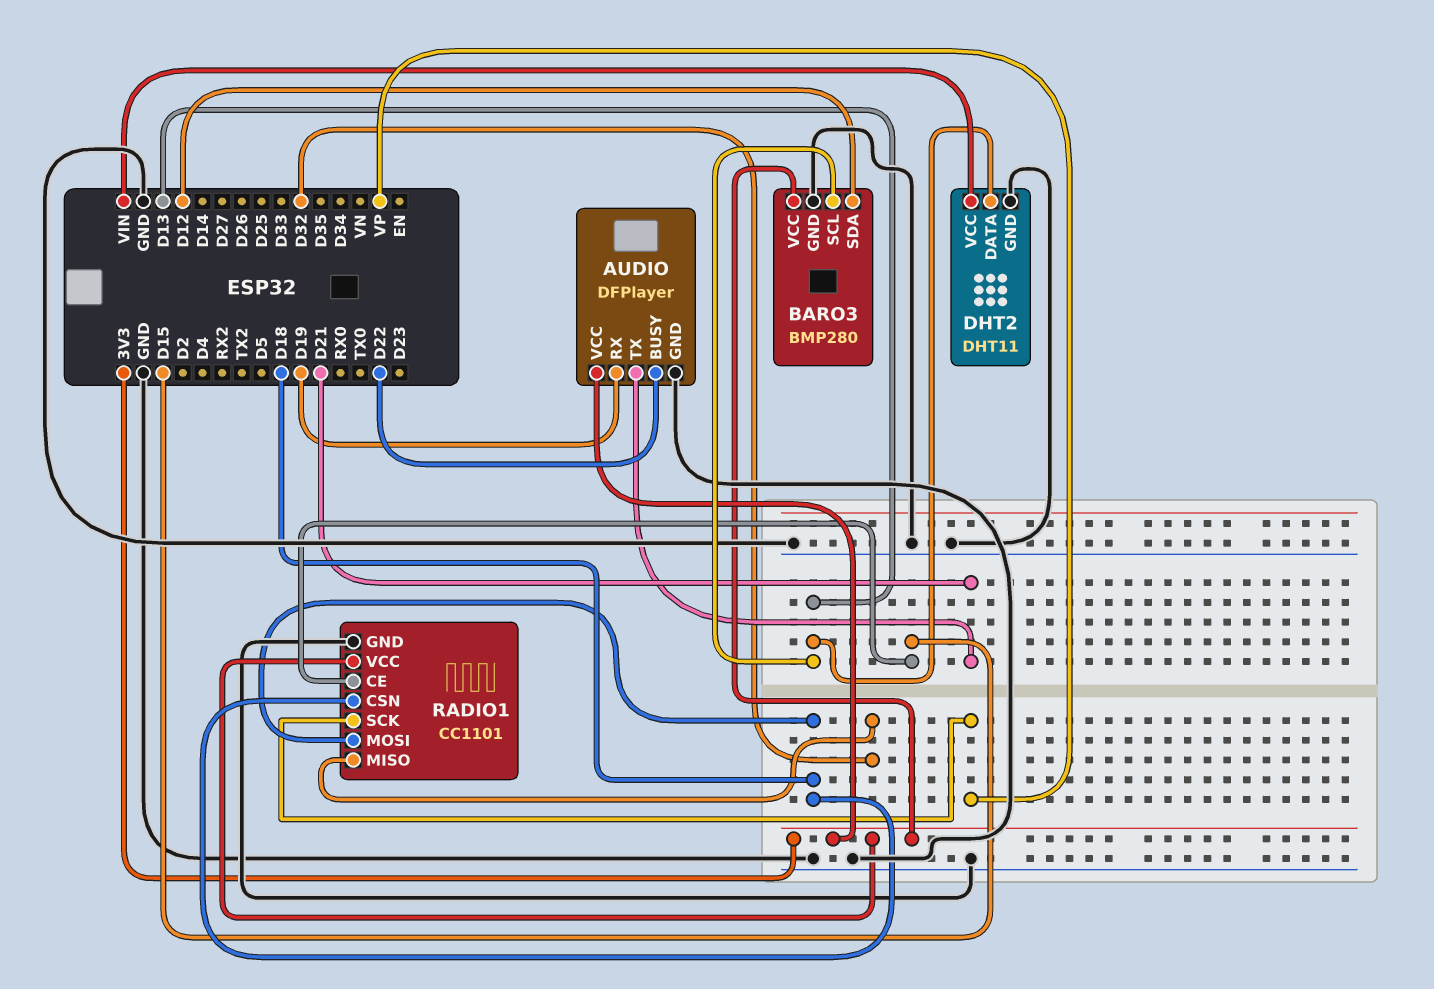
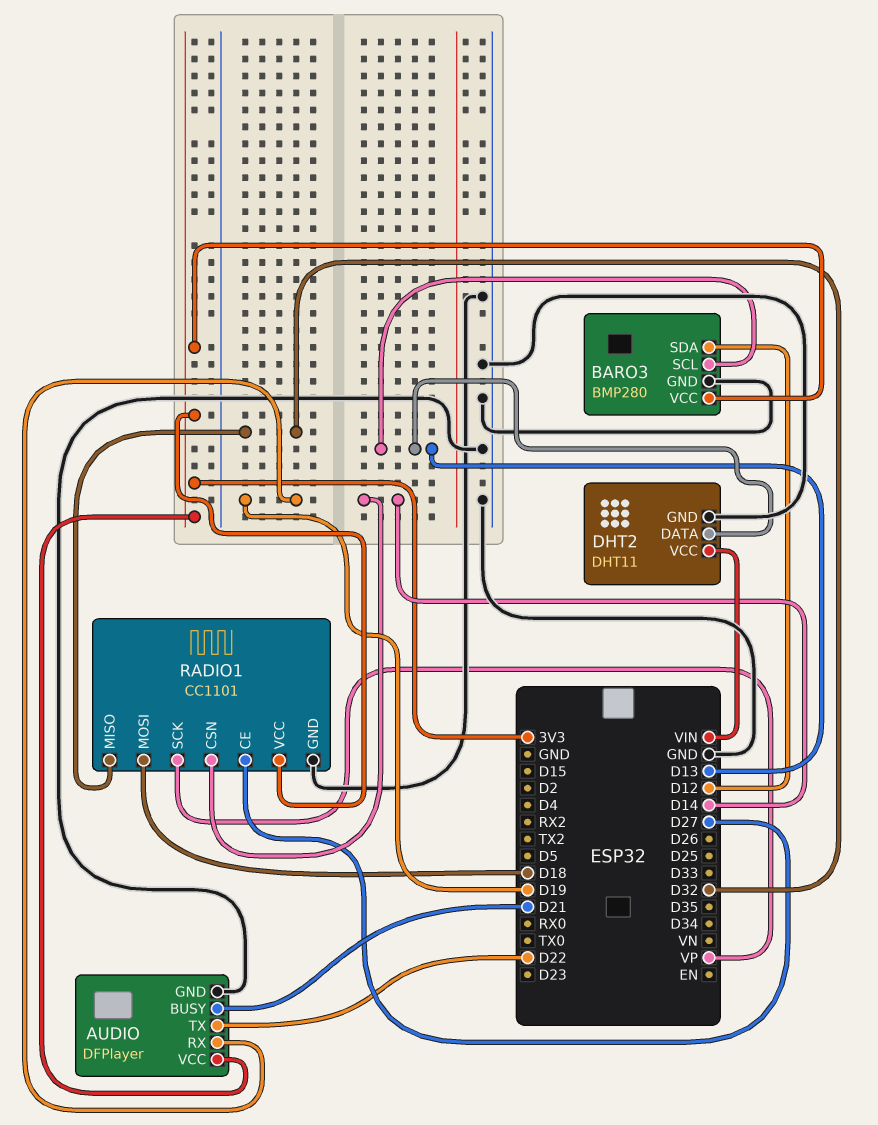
AUDIO pin BUSY: D22 -> D21
AUDIO pin TX: D21 -> D22
RADIO1 pin CE: D15 -> D27
RADIO1 pin CSN: D18 -> D14

